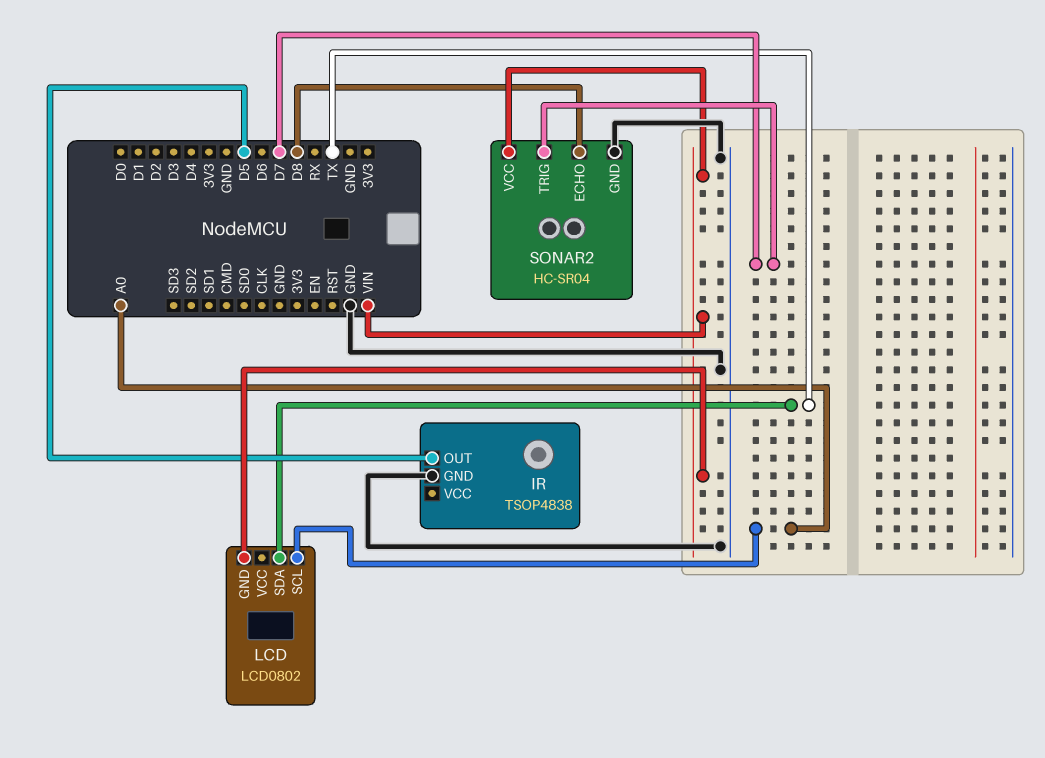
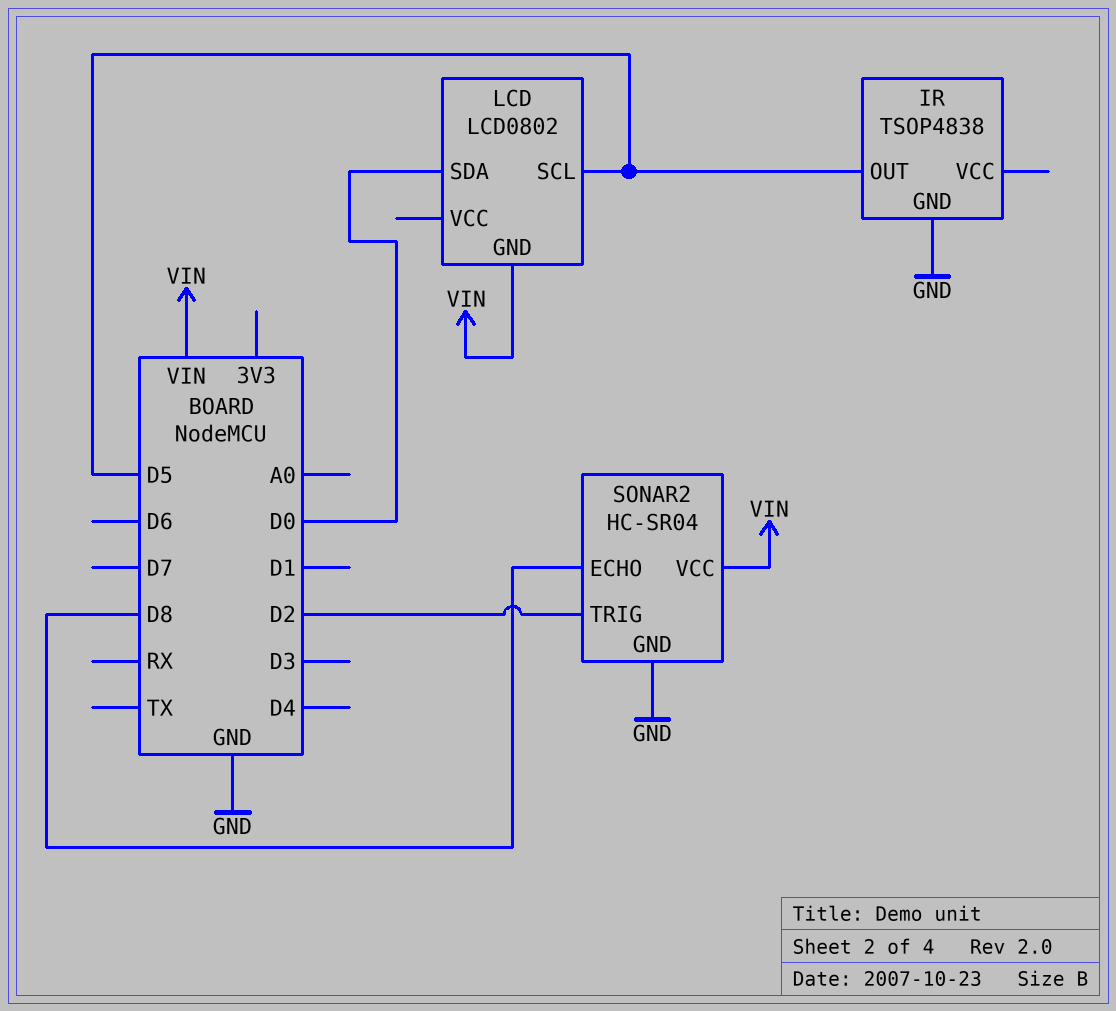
LCD pin SCL: A0 -> D5
LCD pin SDA: TX -> D0
SONAR2 pin TRIG: D7 -> D2

